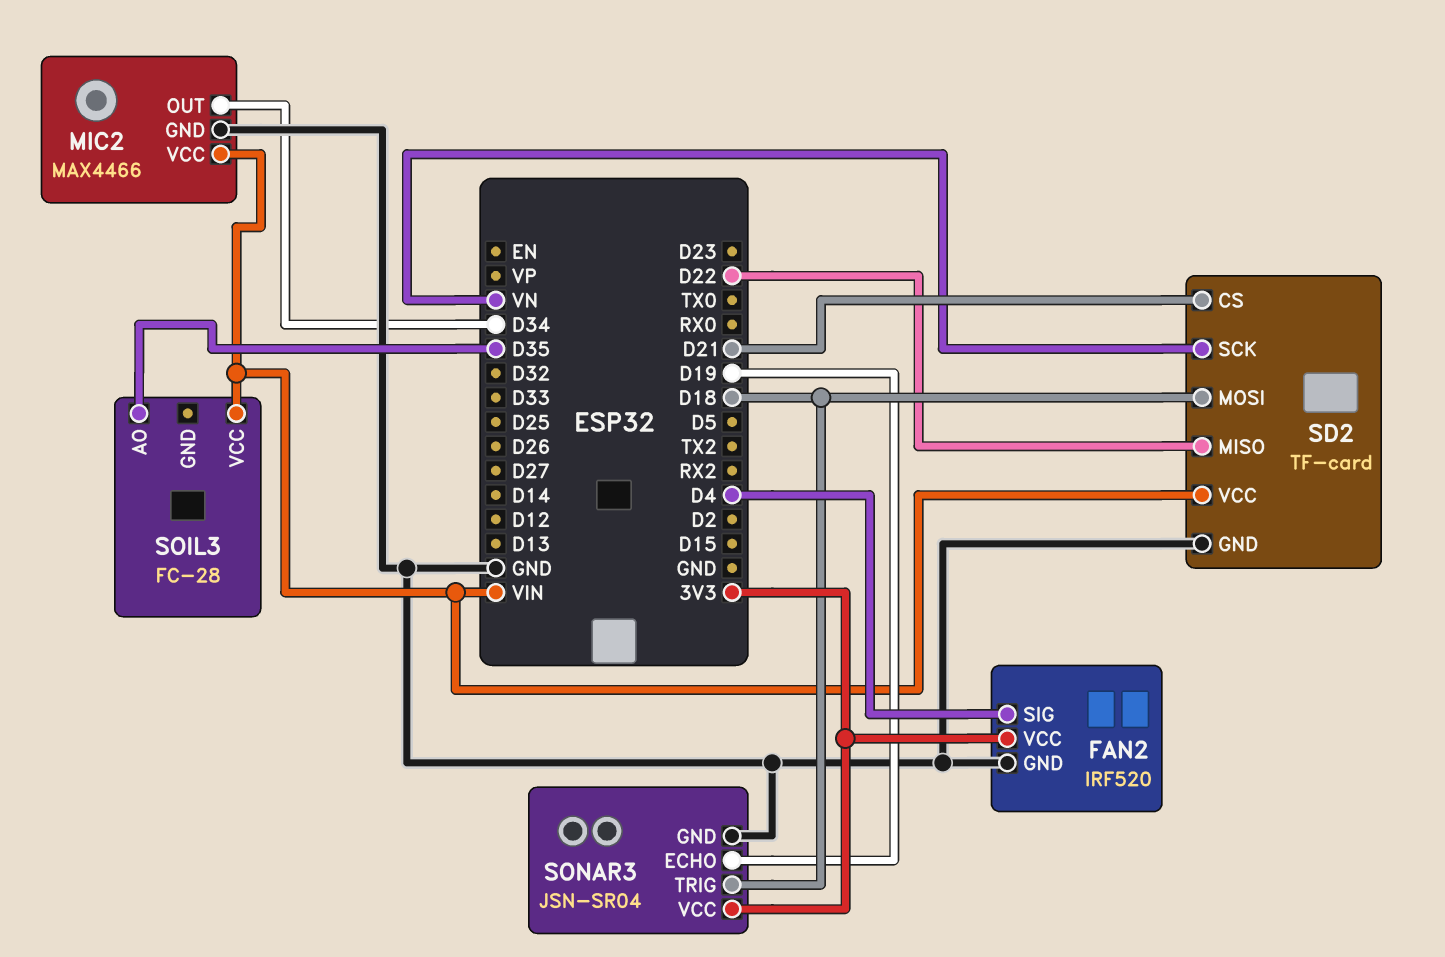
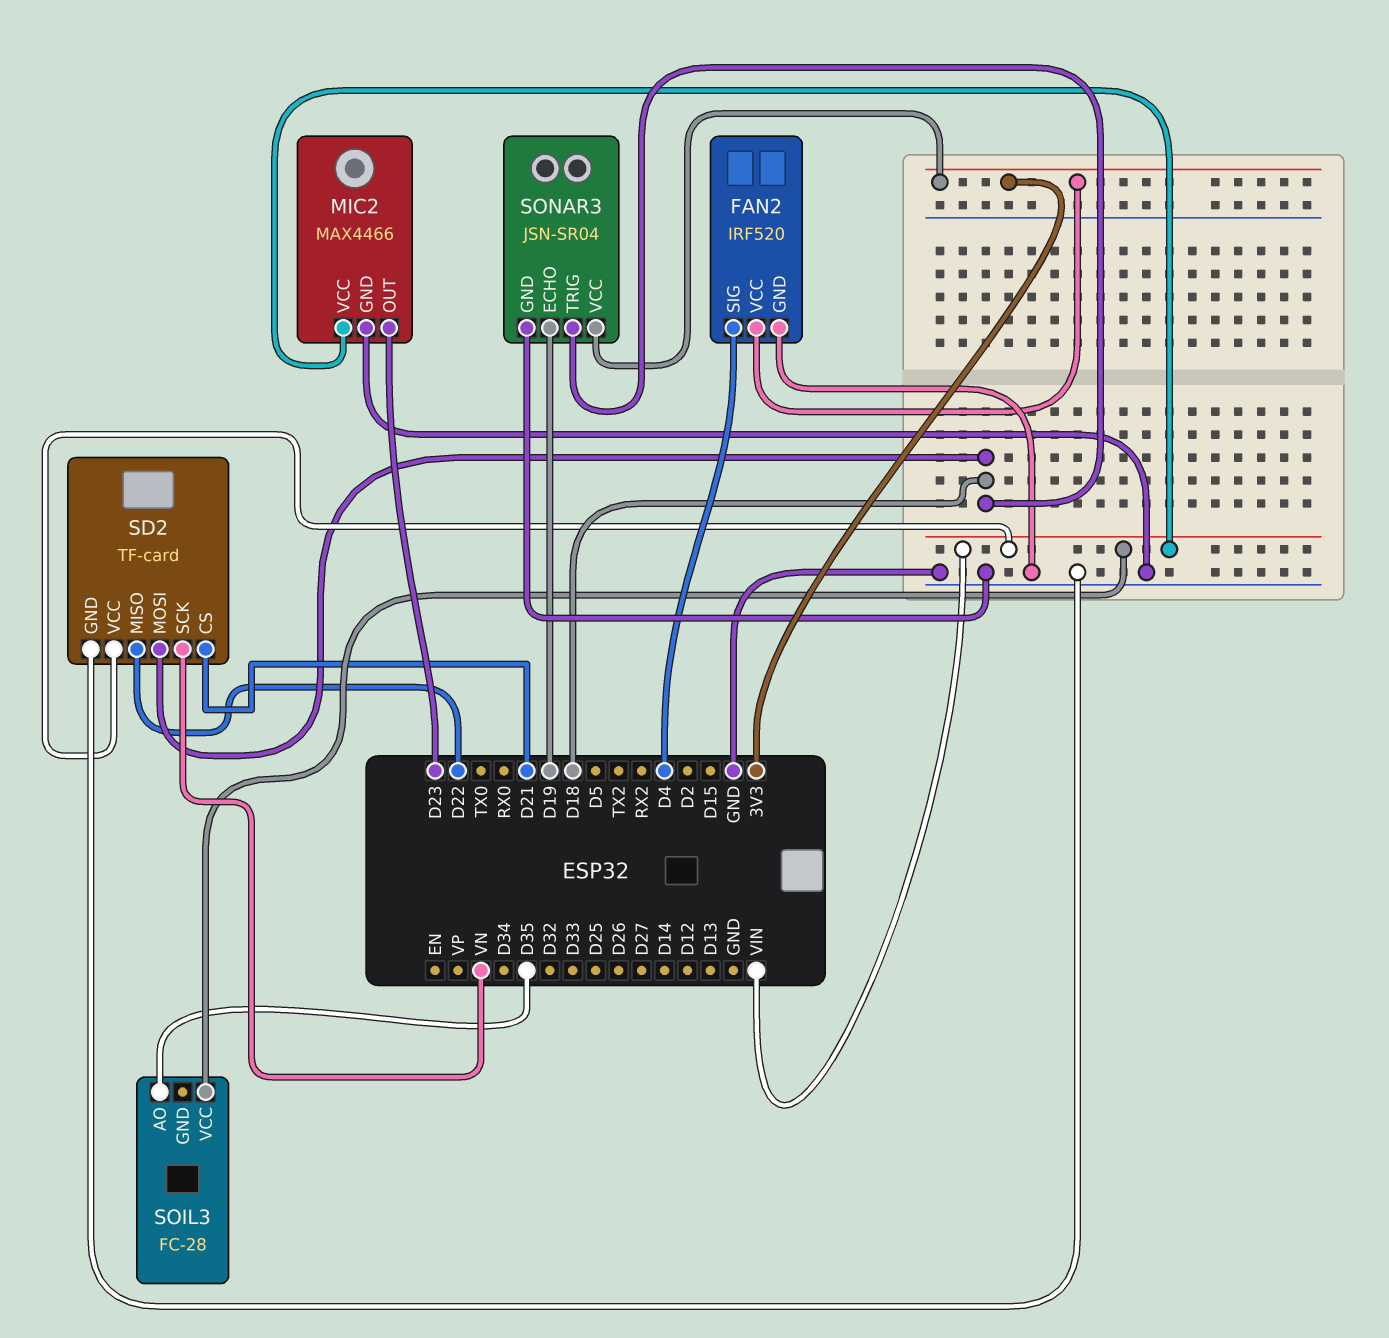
MIC2 pin OUT: D34 -> D23

